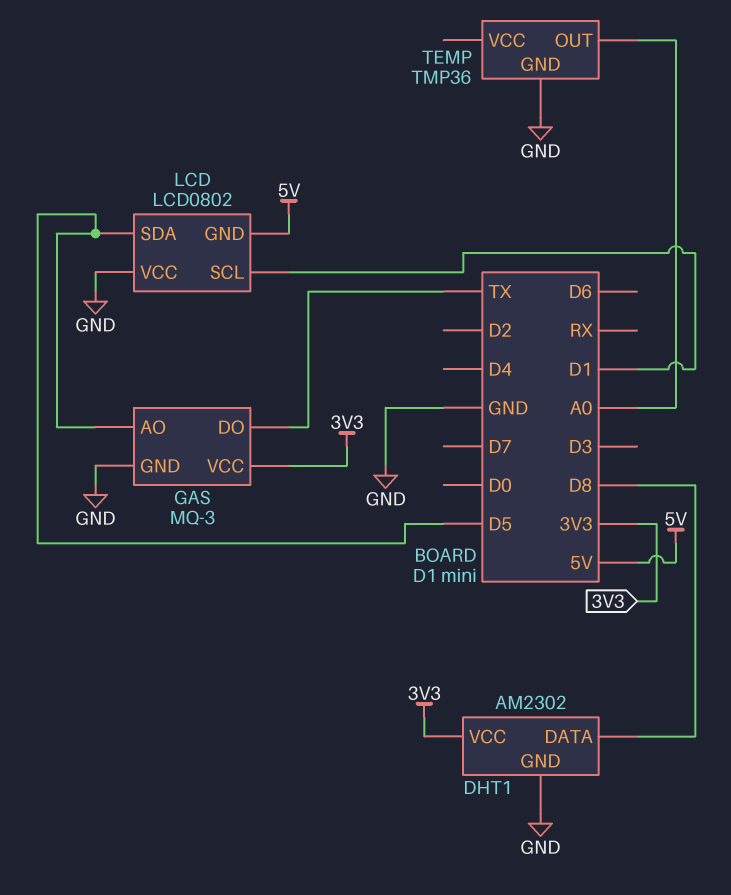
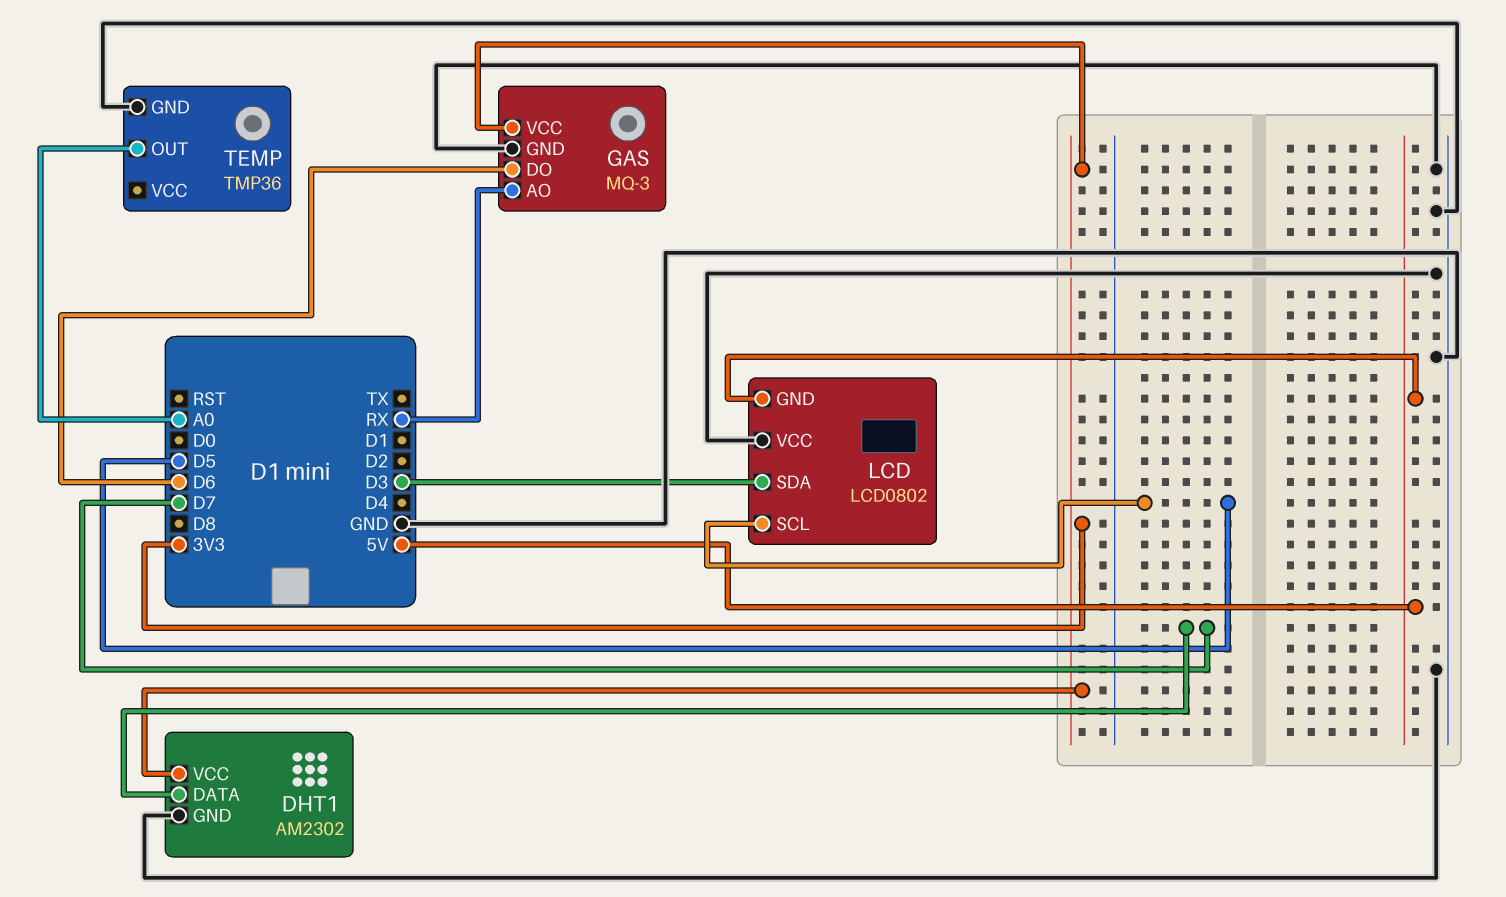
DHT1 pin DATA: D8 -> D7
GAS pin AO: D5 -> RX
GAS pin DO: TX -> D6
LCD pin SCL: D1 -> D5
LCD pin SDA: D5 -> D3

